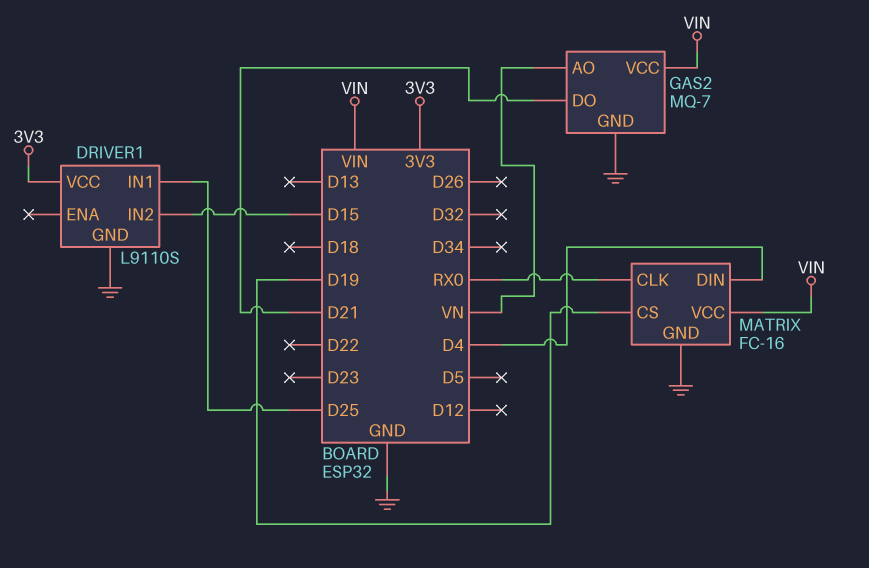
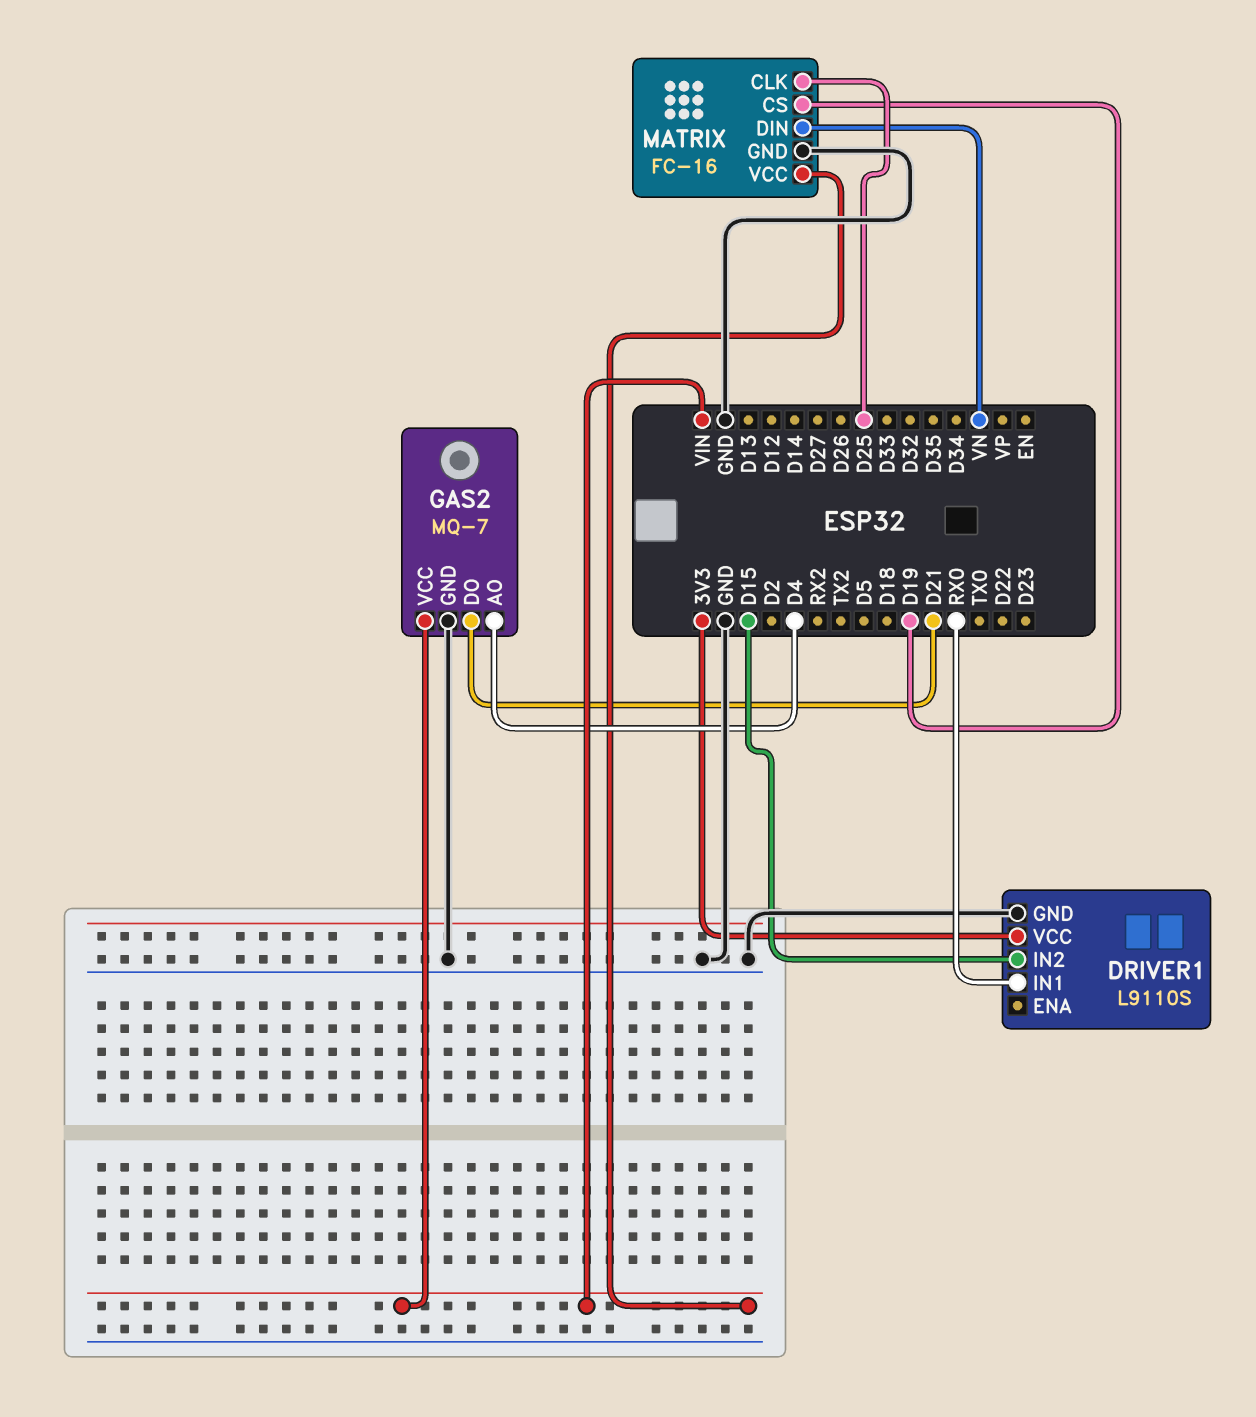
DRIVER1 pin IN1: D25 -> RX0
GAS2 pin AO: VN -> D4
MATRIX pin CLK: RX0 -> D25
MATRIX pin DIN: D4 -> VN

